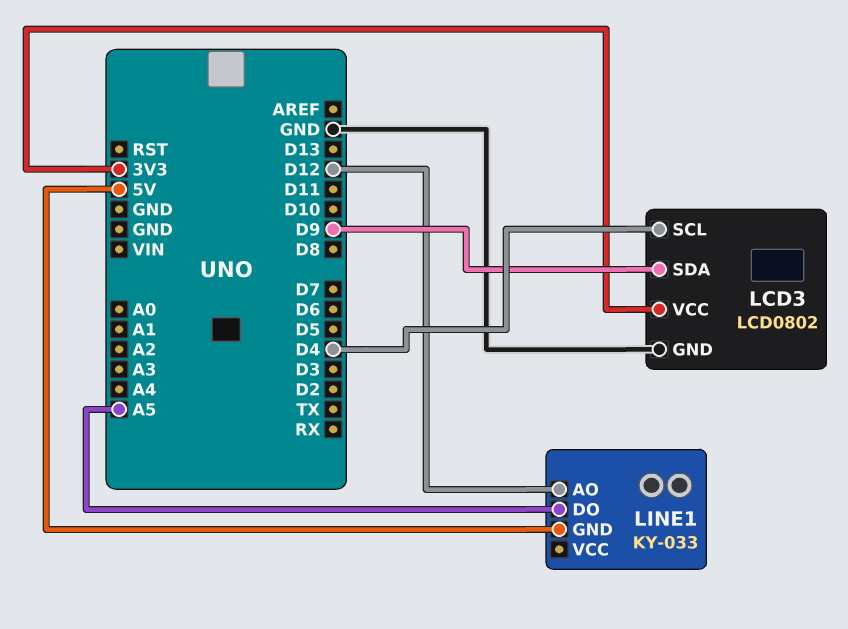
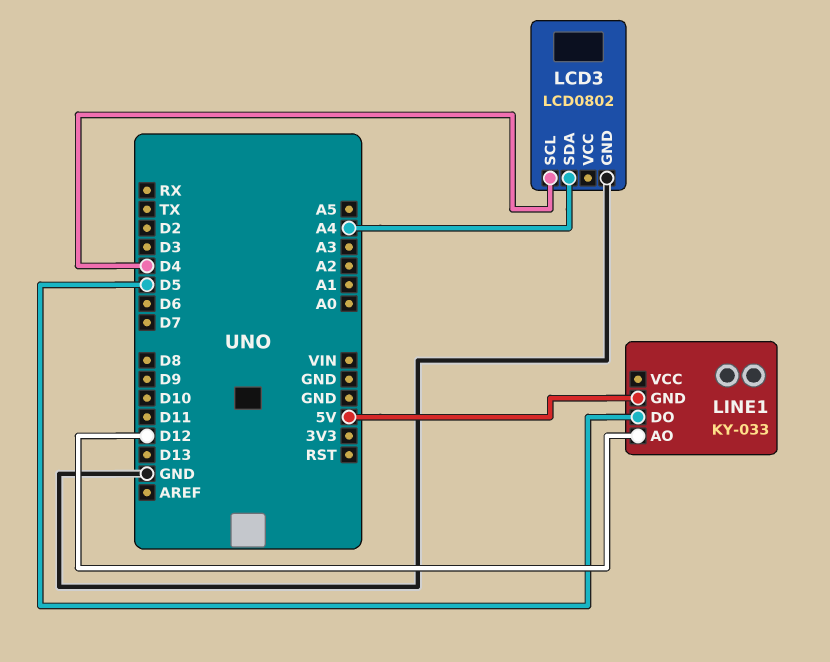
LCD3 pin SDA: D9 -> A4
LCD3 pin VCC: 3V3 -> none
LINE1 pin DO: A5 -> D5

